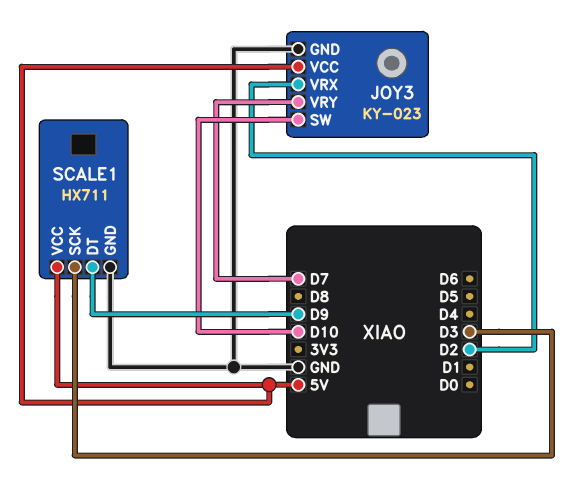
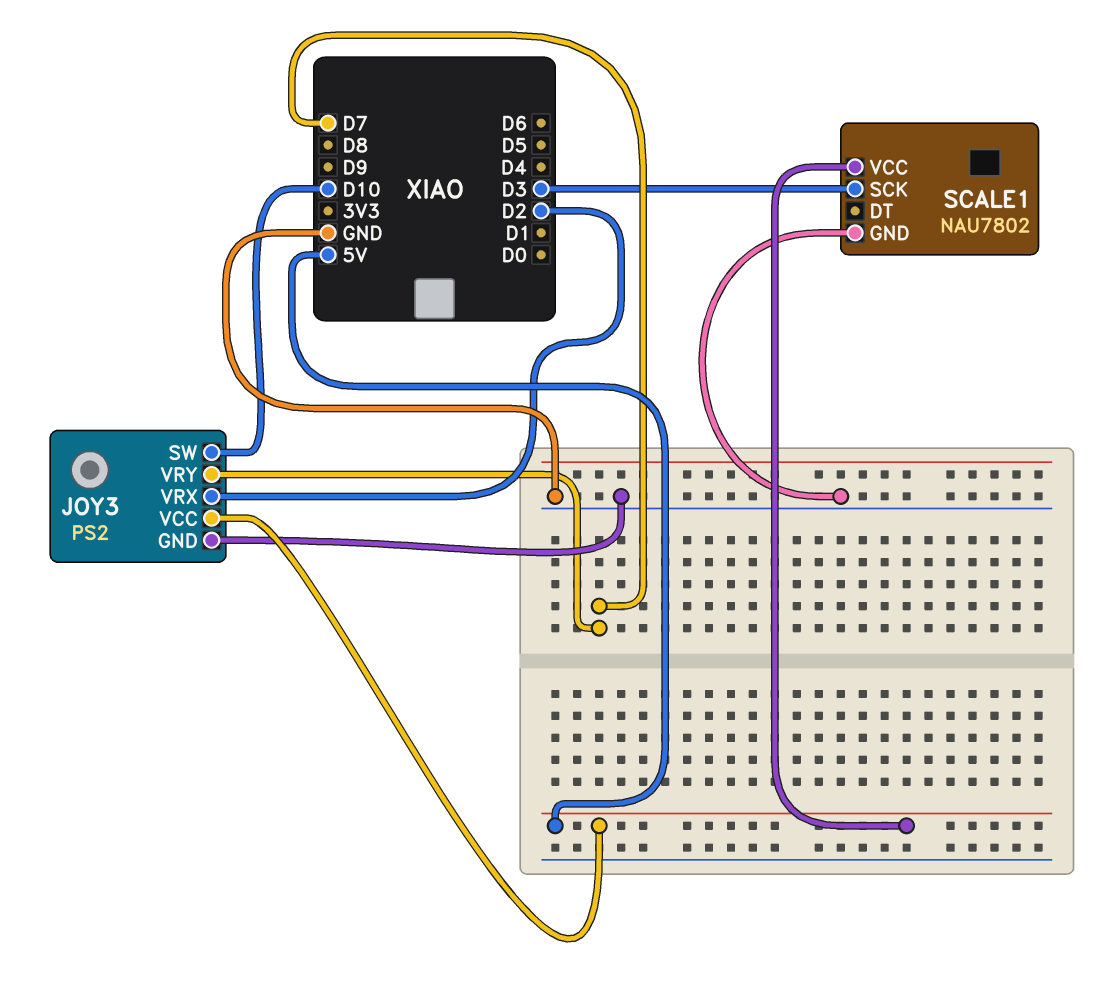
JOY3: KY-023 -> PS2
SCALE1: HX711 -> NAU7802
SCALE1 pin DT: D9 -> none

